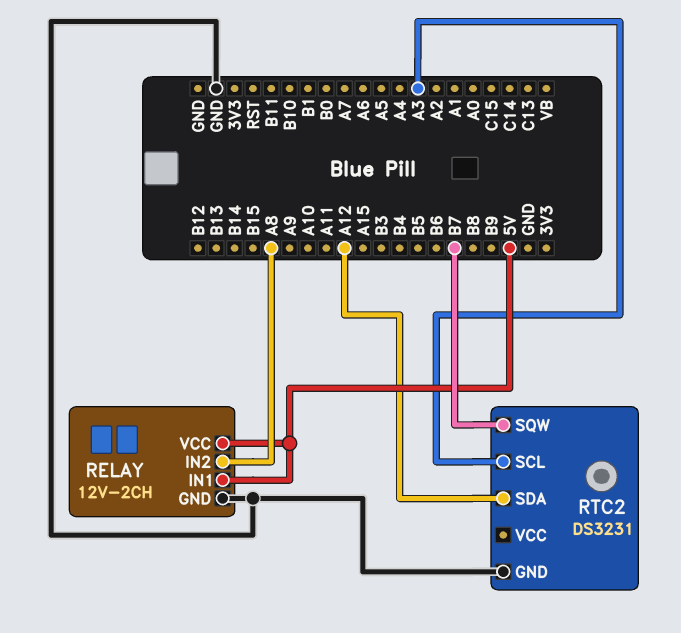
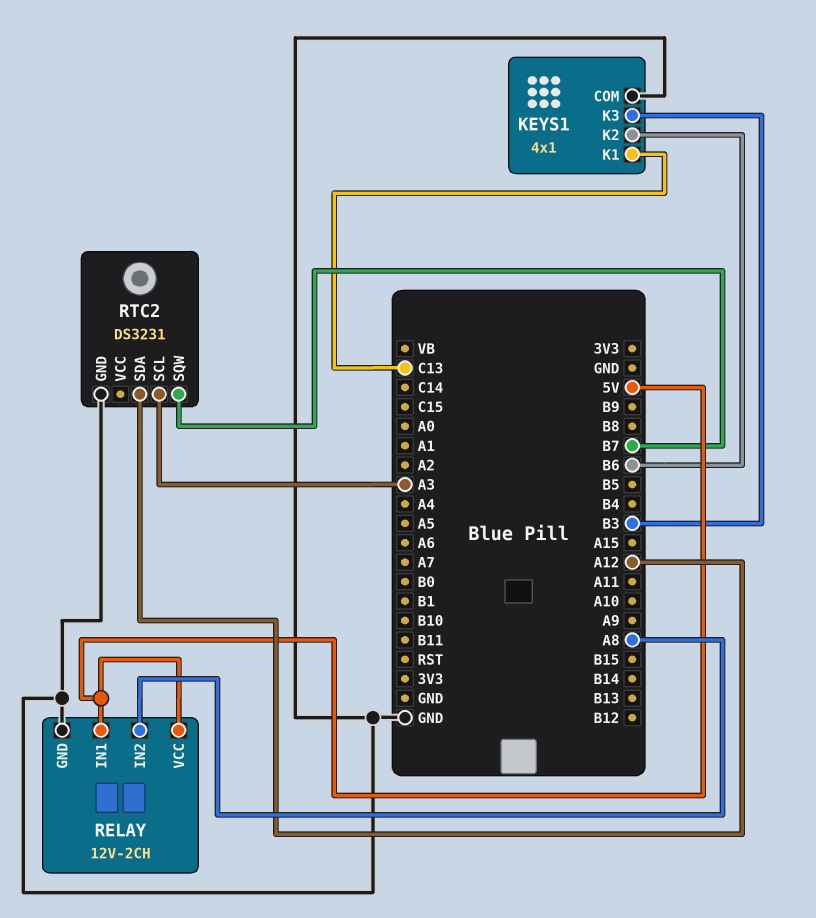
KEYS1: none -> 4x1
KEYS1 pin COM: none -> GND
KEYS1 pin K1: none -> C13
KEYS1 pin K2: none -> B6
KEYS1 pin K3: none -> B3

